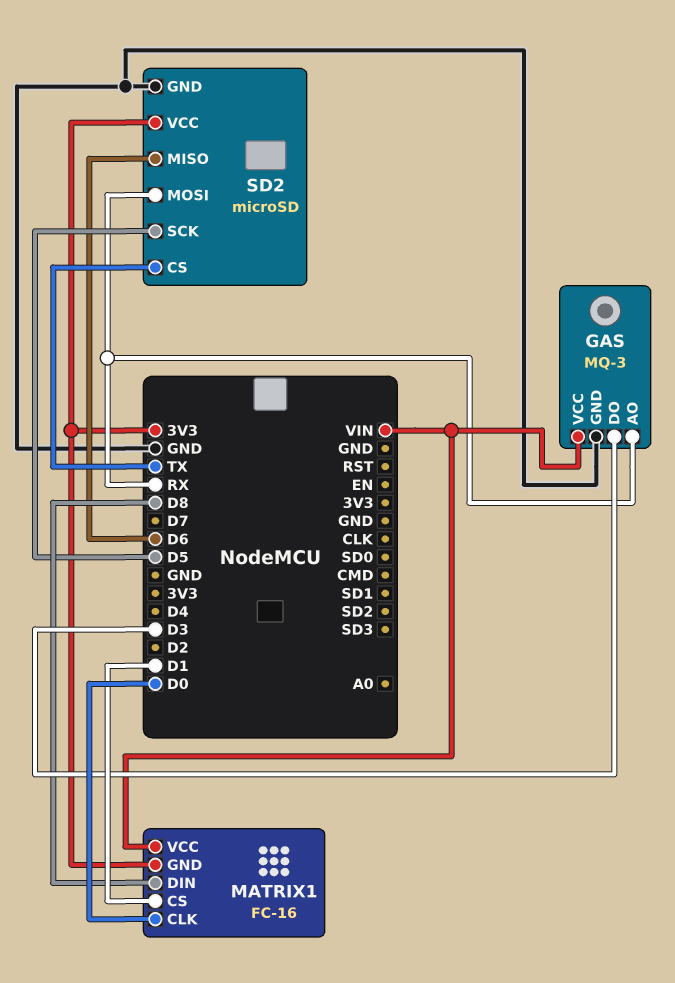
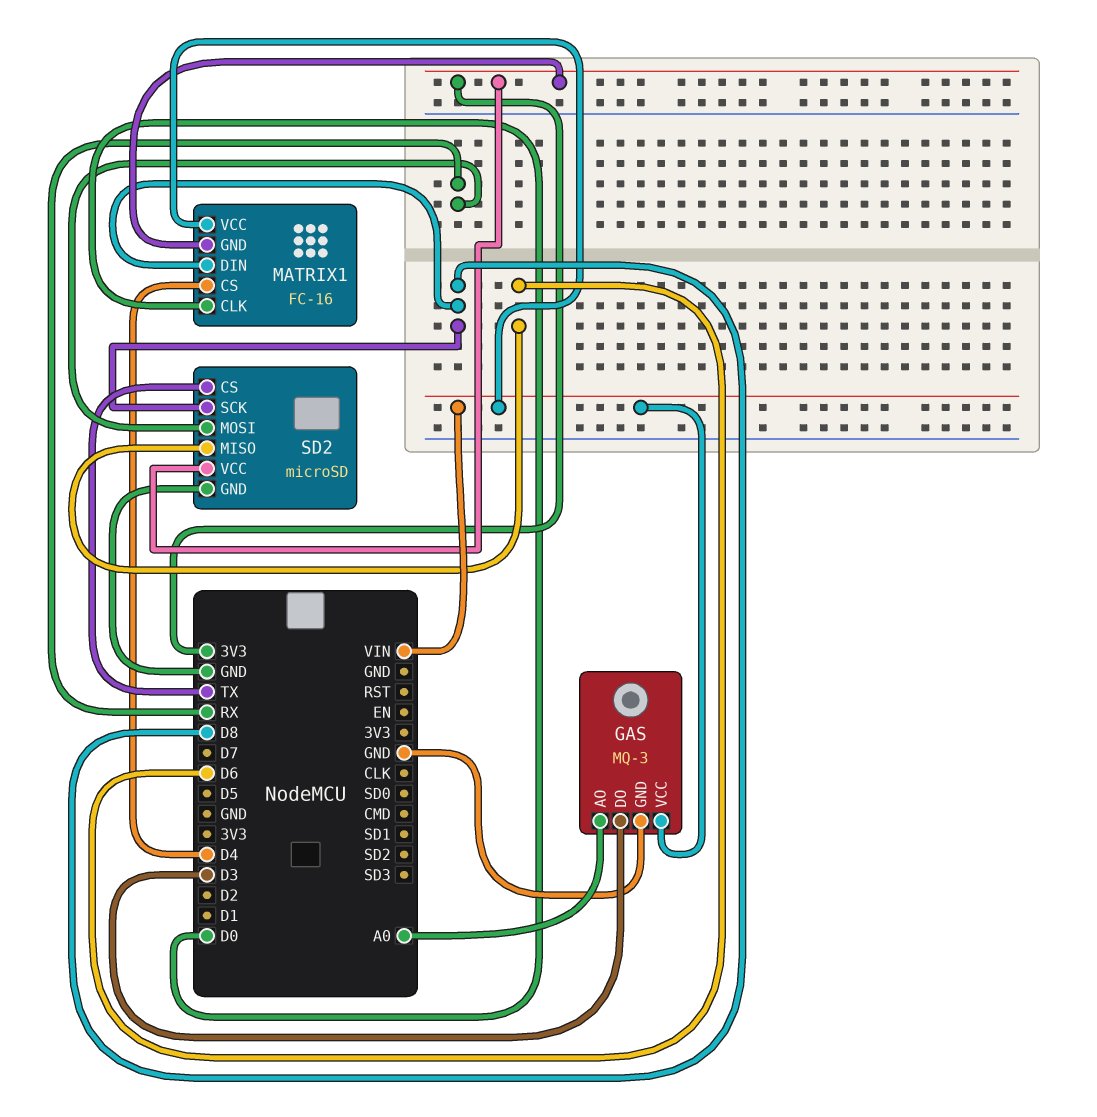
GAS pin AO: RX -> A0
MATRIX1 pin CS: D1 -> D4
SD2 pin SCK: D5 -> D8

